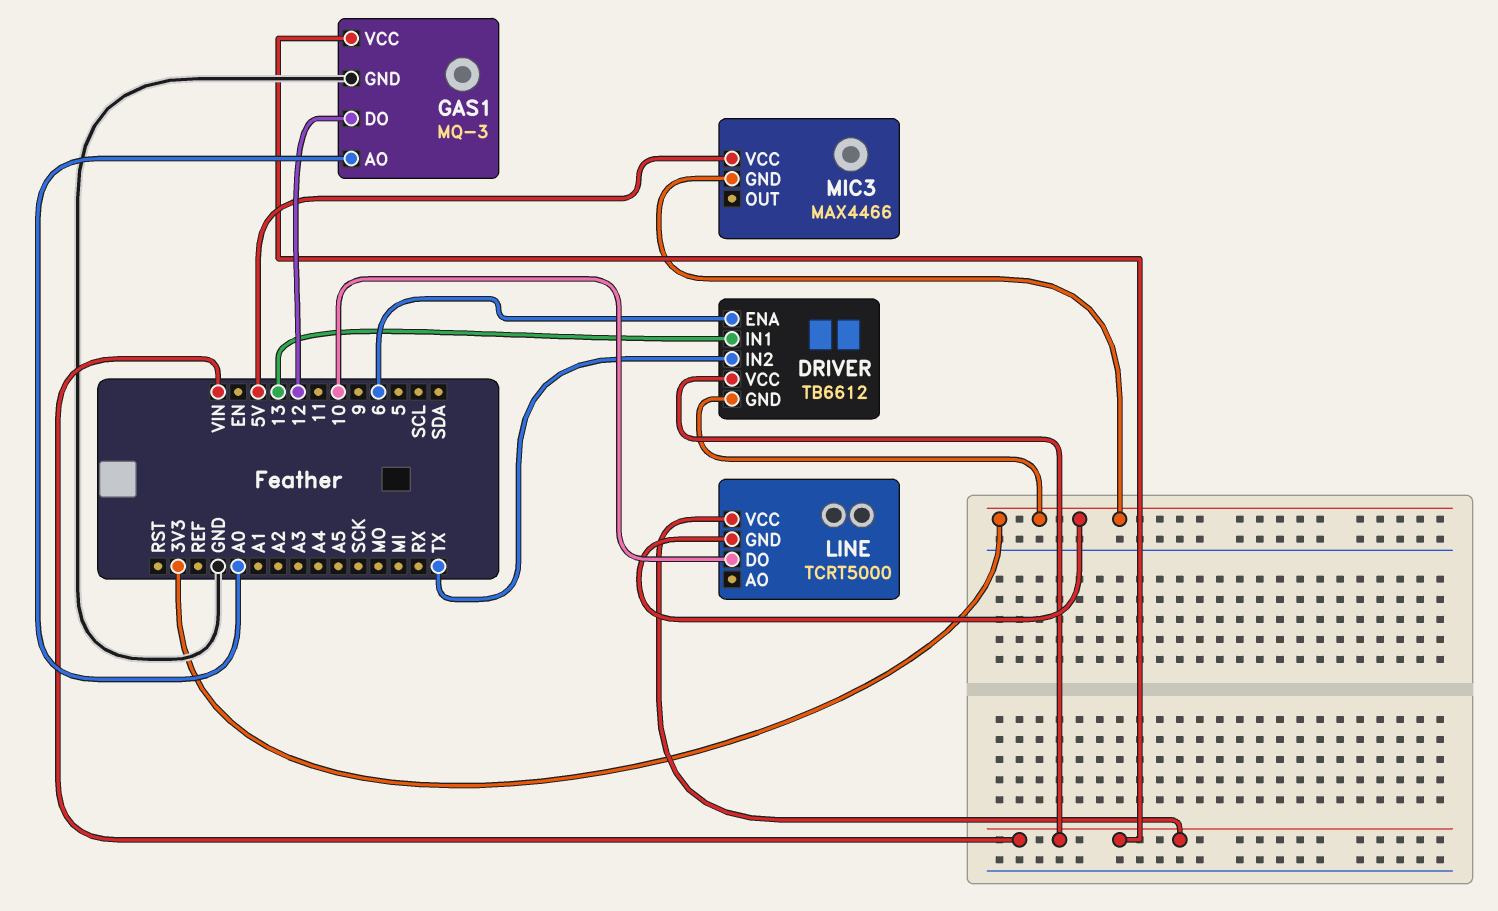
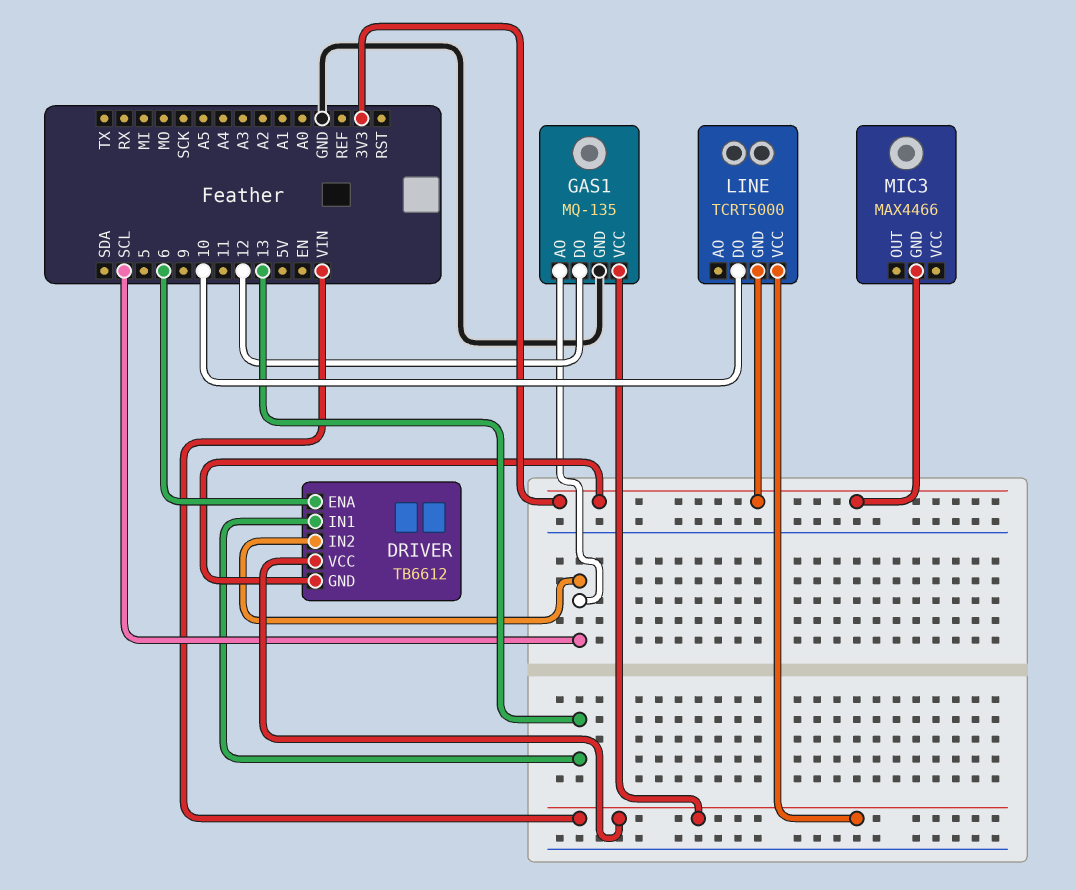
DRIVER pin IN2: TX -> SCL
GAS1: MQ-3 -> MQ-135
GAS1 pin AO: A0 -> SCL
MIC3 pin VCC: 5V -> none

